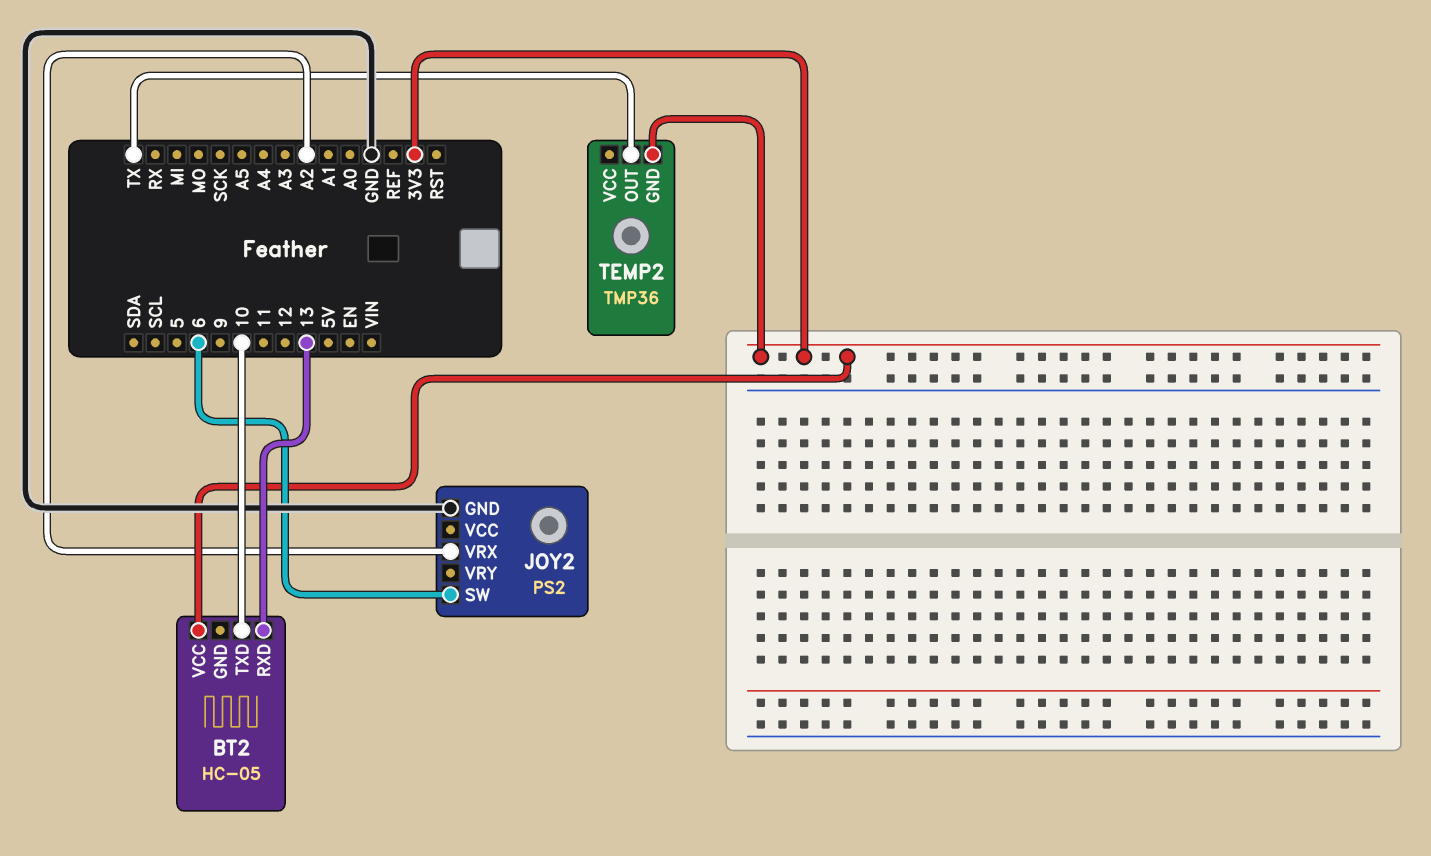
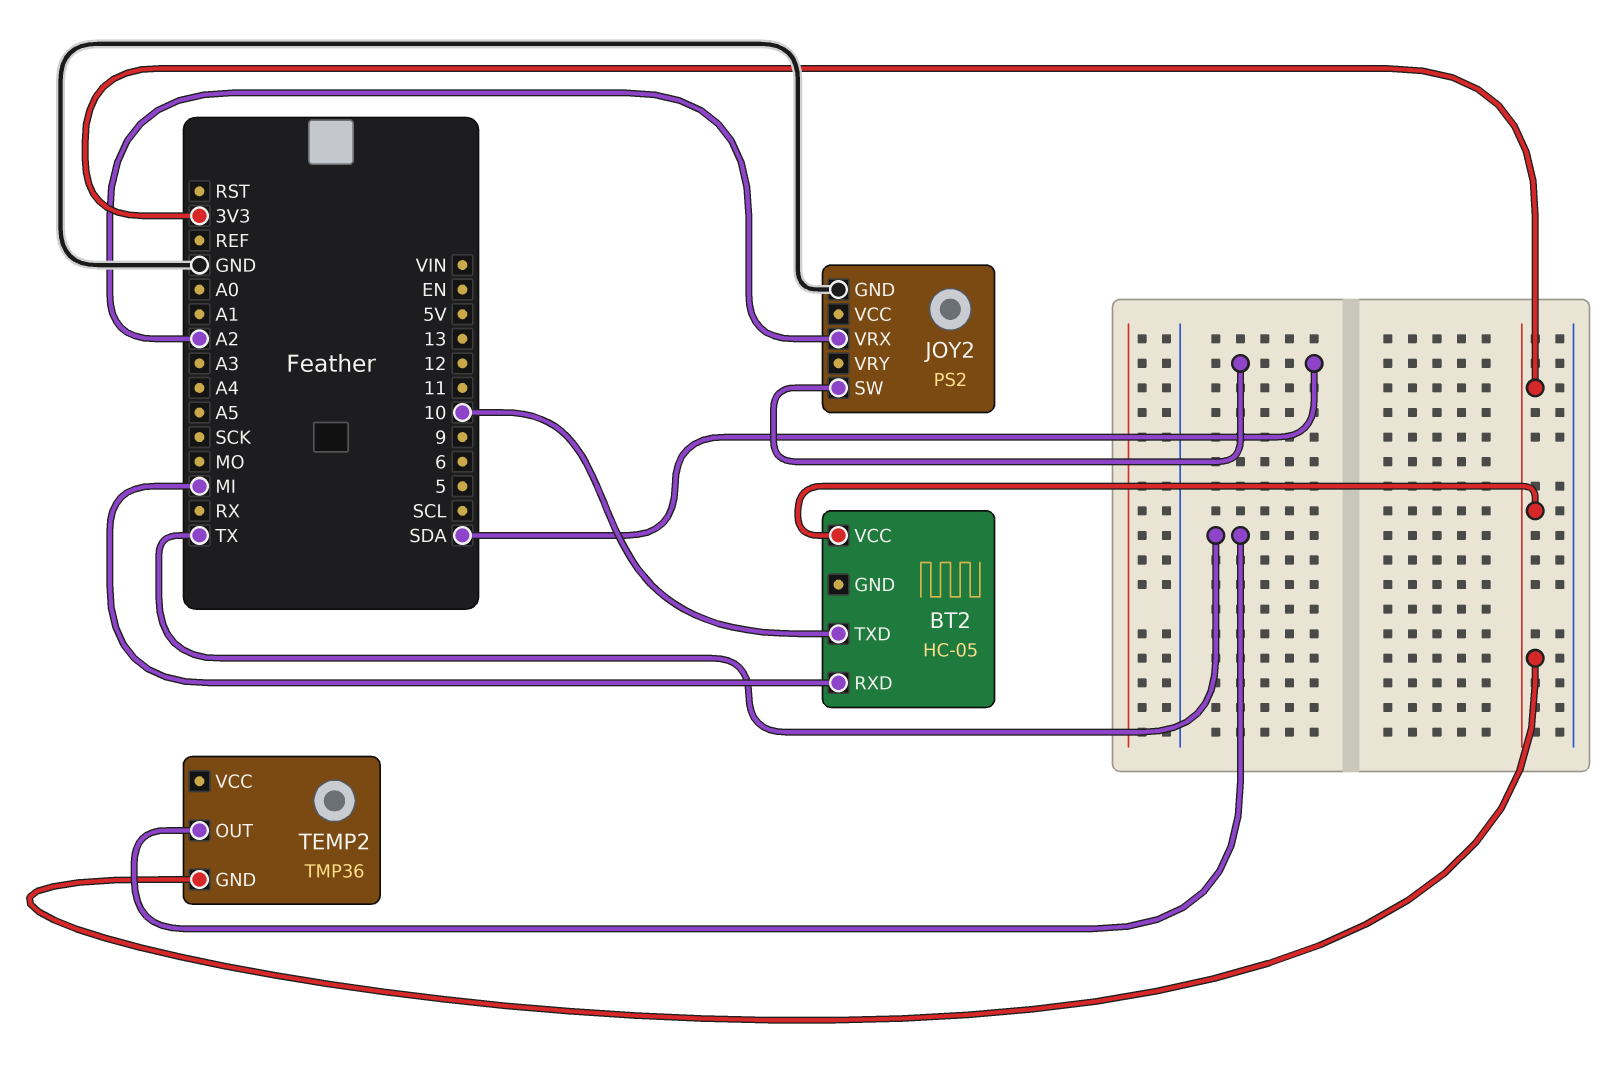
BT2 pin RXD: 13 -> MI
JOY2 pin SW: 6 -> SDA

